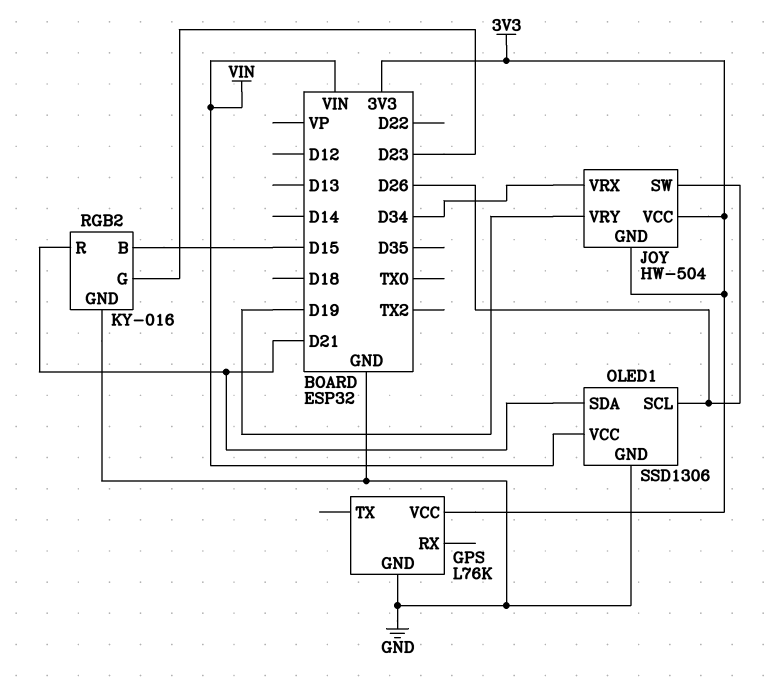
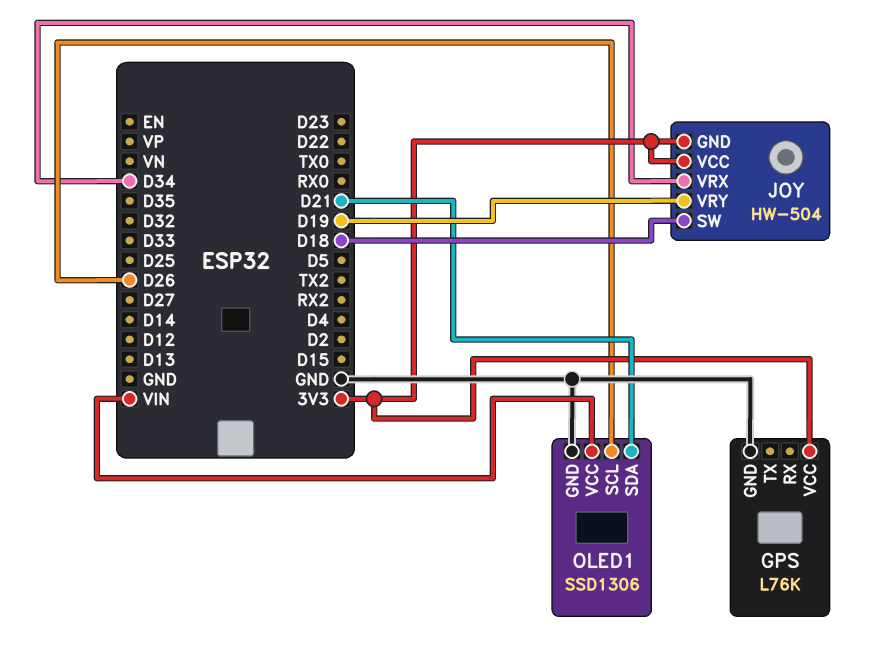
JOY pin SW: D26 -> D18
RGB2: KY-016 -> none
RGB2 pin B: D15 -> none
RGB2 pin G: D23 -> none
RGB2 pin GND: GND -> none
RGB2 pin R: D21 -> none

